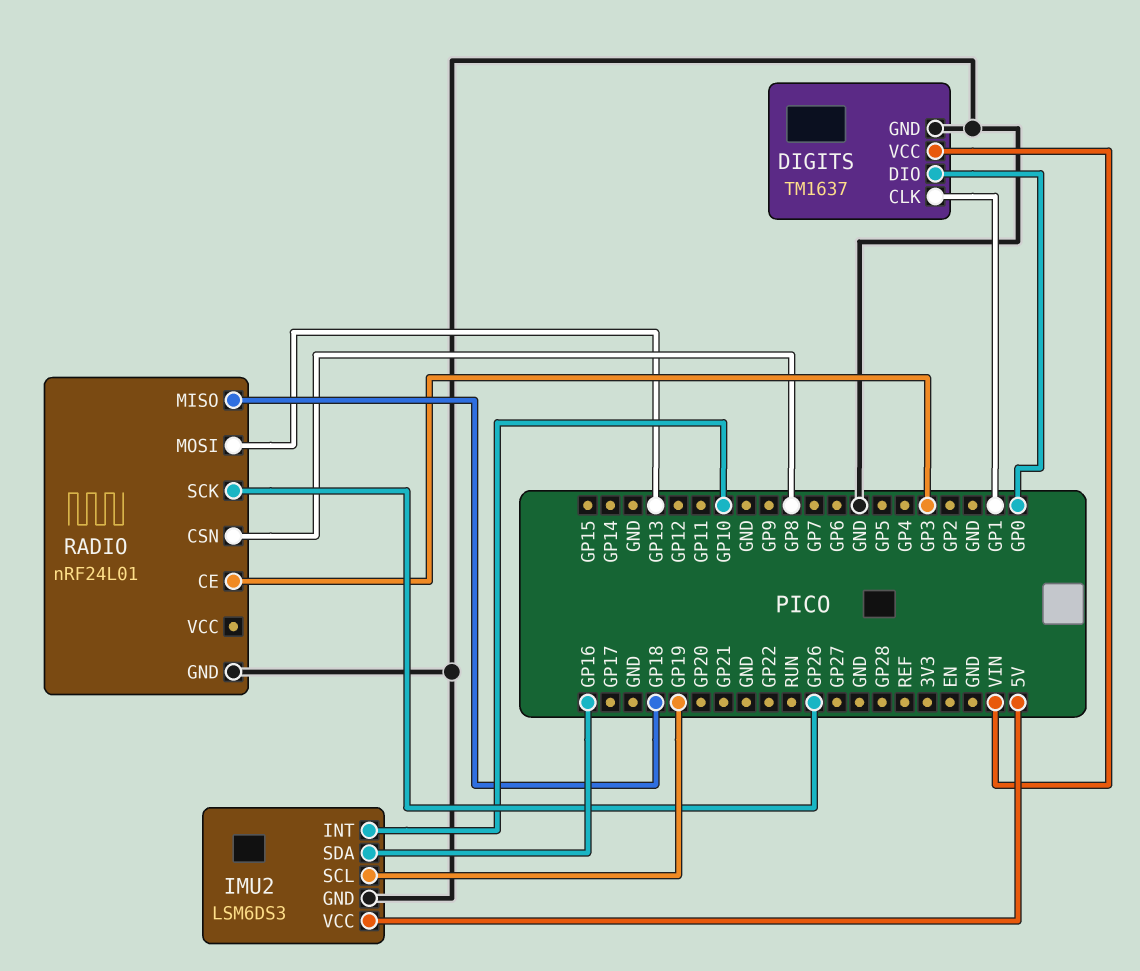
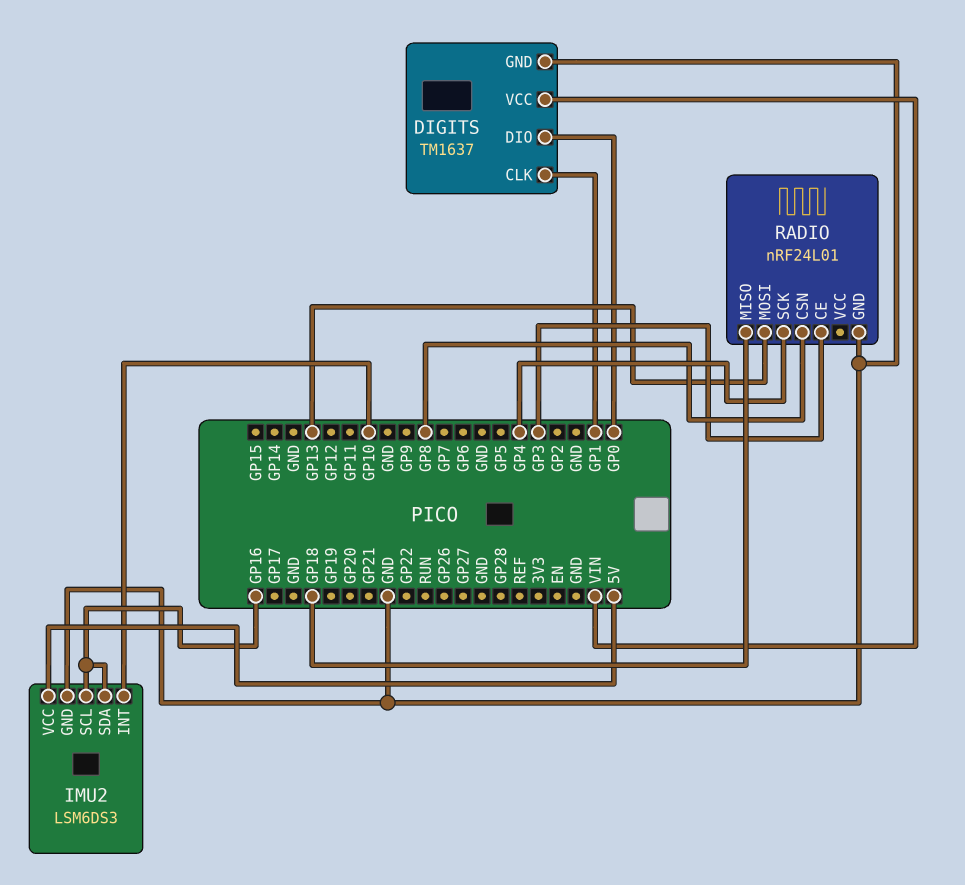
IMU2 pin SCL: GP19 -> GP16
RADIO pin SCK: GP26 -> GP4

